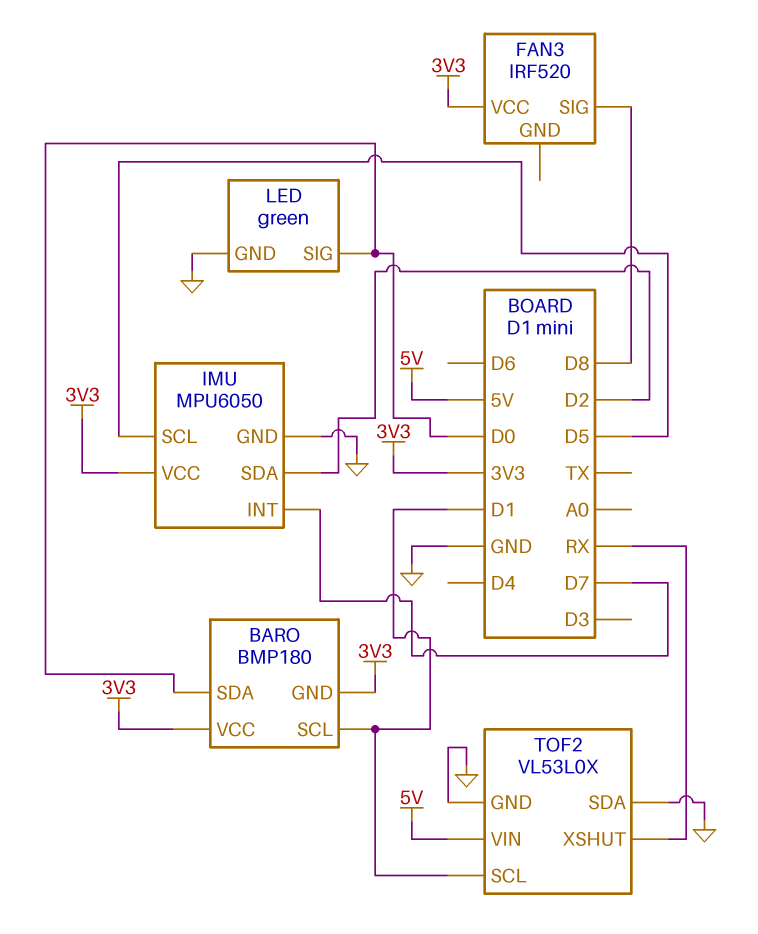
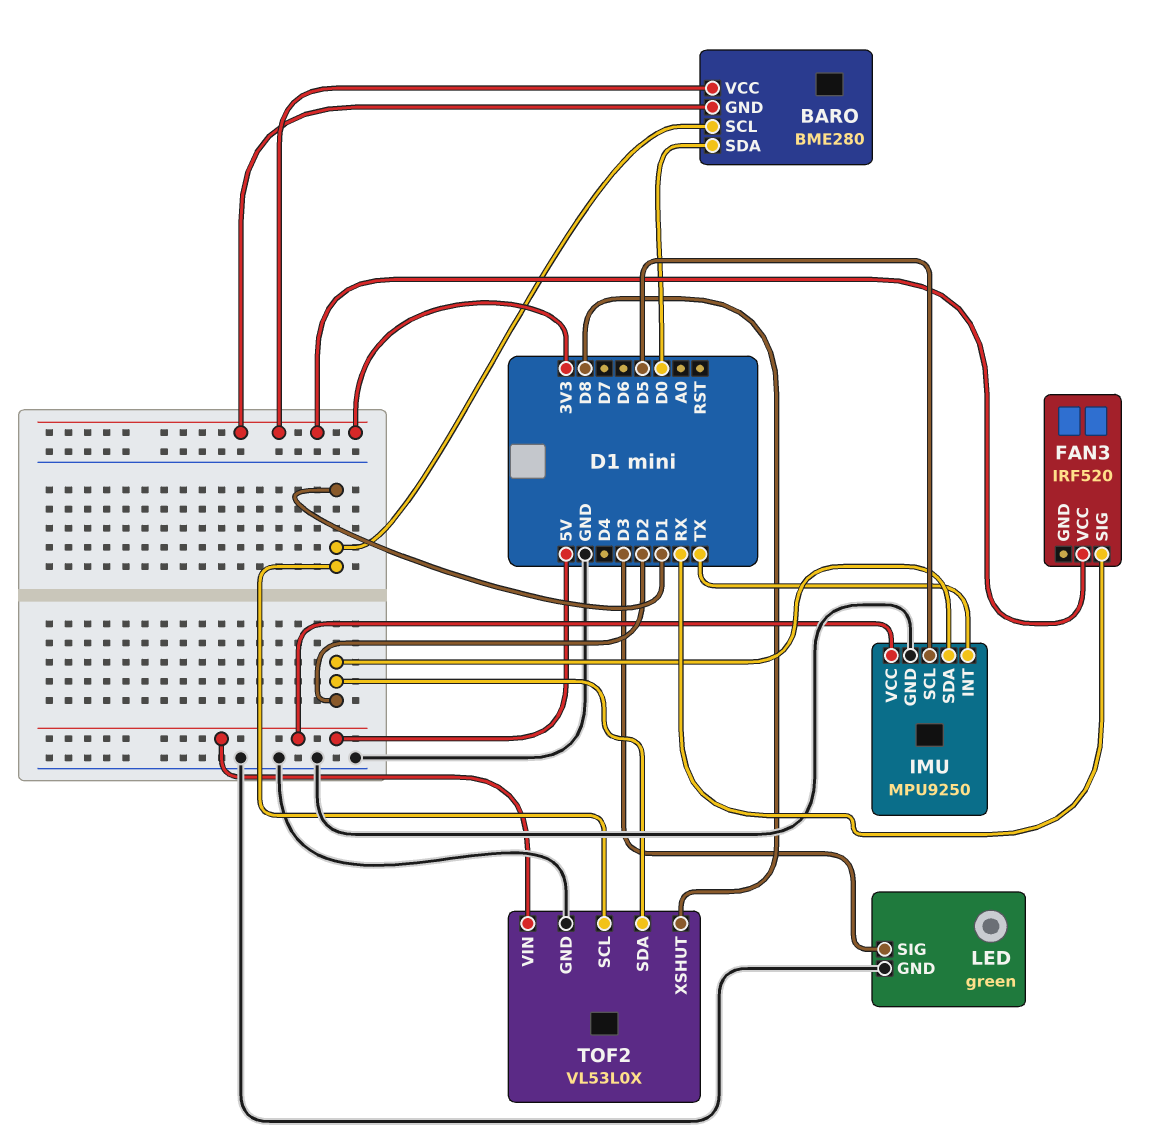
BARO: BMP180 -> BME280
FAN3 pin SIG: D8 -> RX
IMU: MPU6050 -> MPU9250
IMU pin INT: D7 -> TX
IMU pin VCC: 3V3 -> 5V
LED pin SIG: D0 -> D3
TOF2 pin SDA: GND -> D2
TOF2 pin XSHUT: RX -> D8

